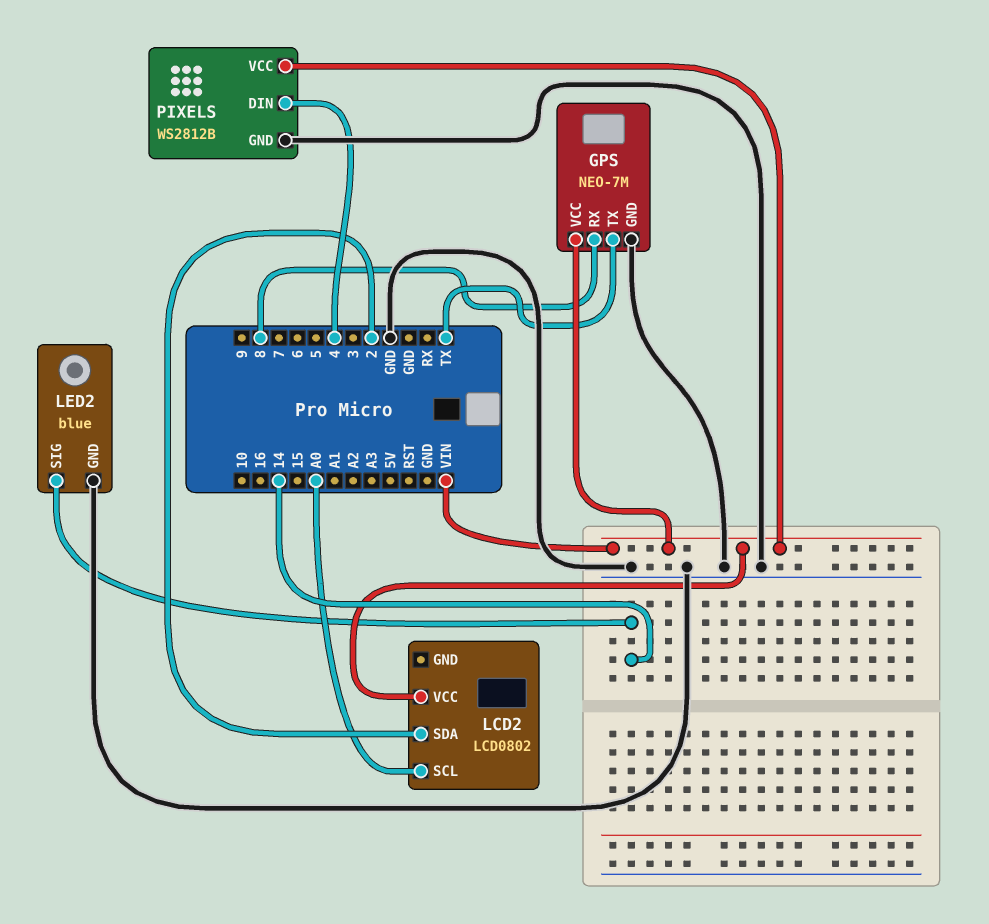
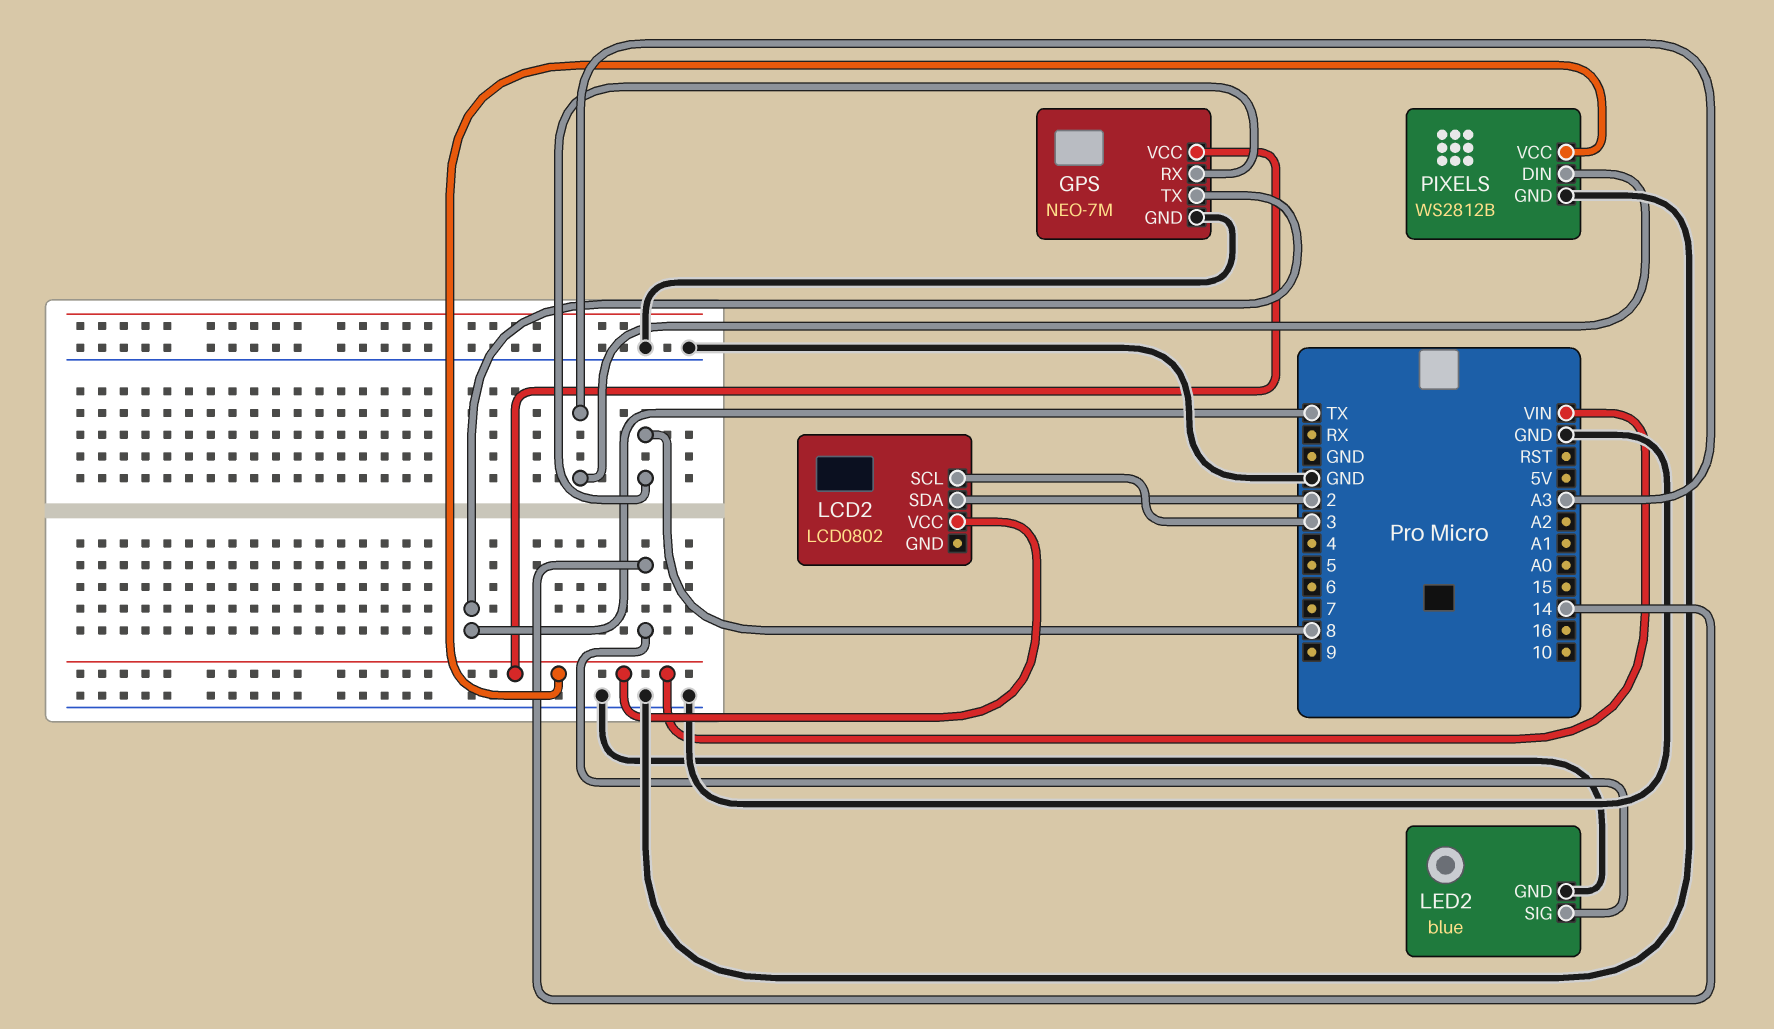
LCD2 pin SCL: A0 -> 3
PIXELS pin DIN: 4 -> A3

